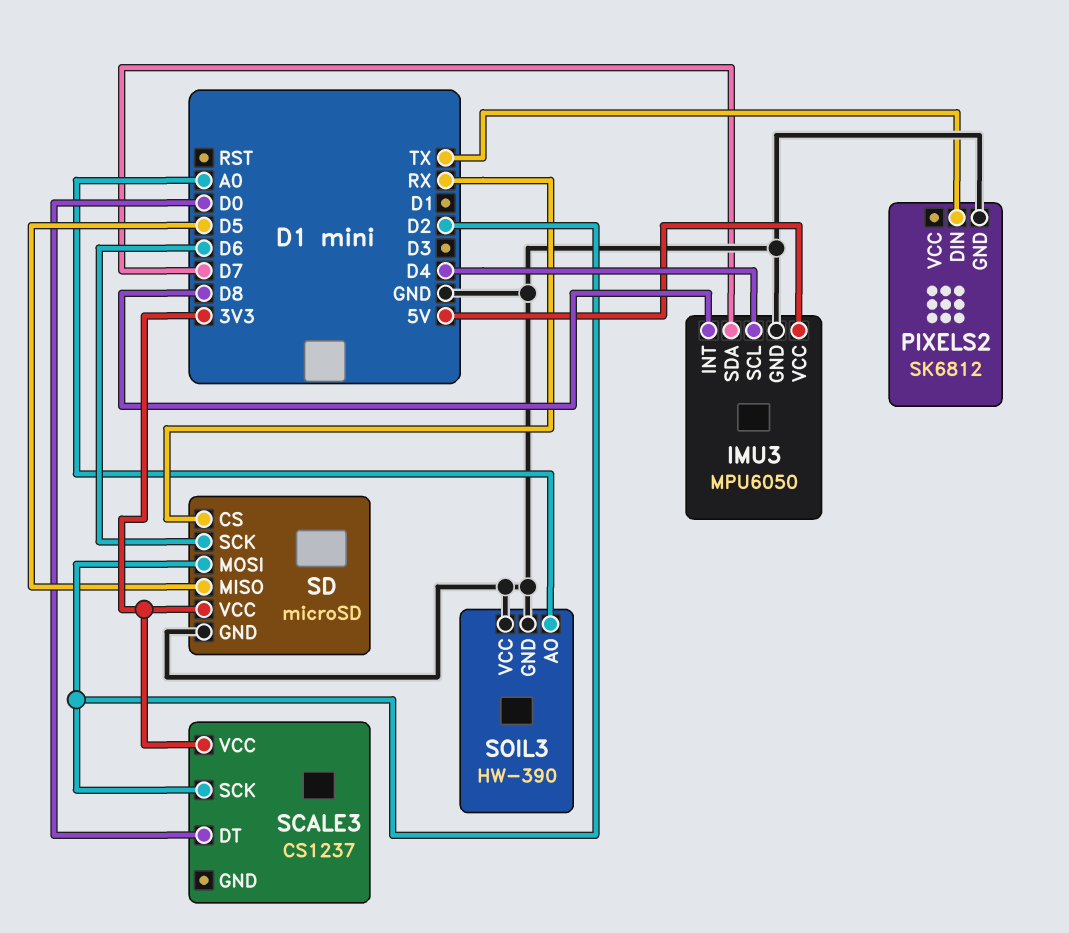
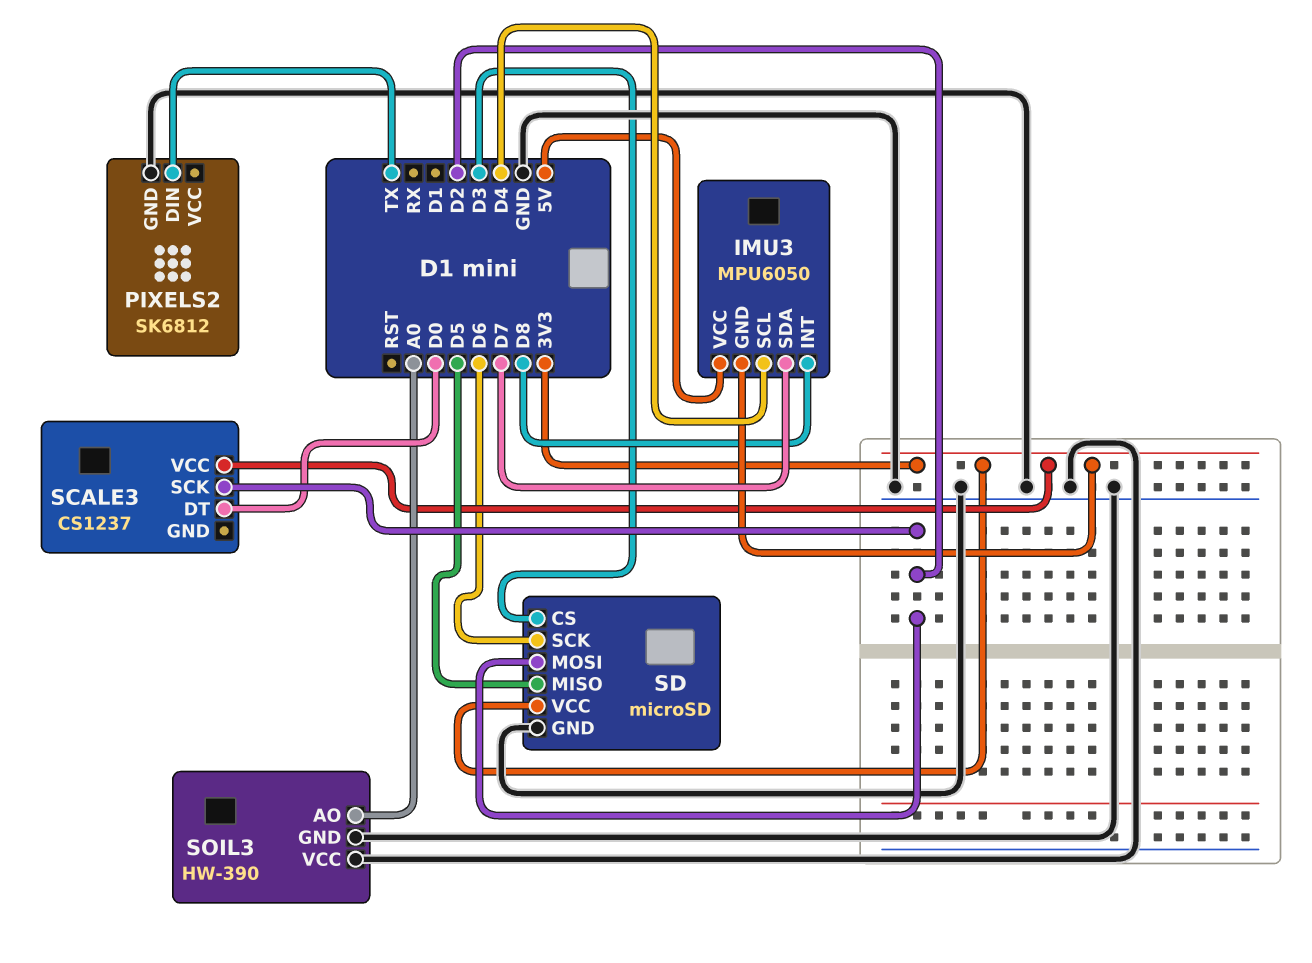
IMU3 pin GND: GND -> 3V3
SD pin CS: RX -> D3

